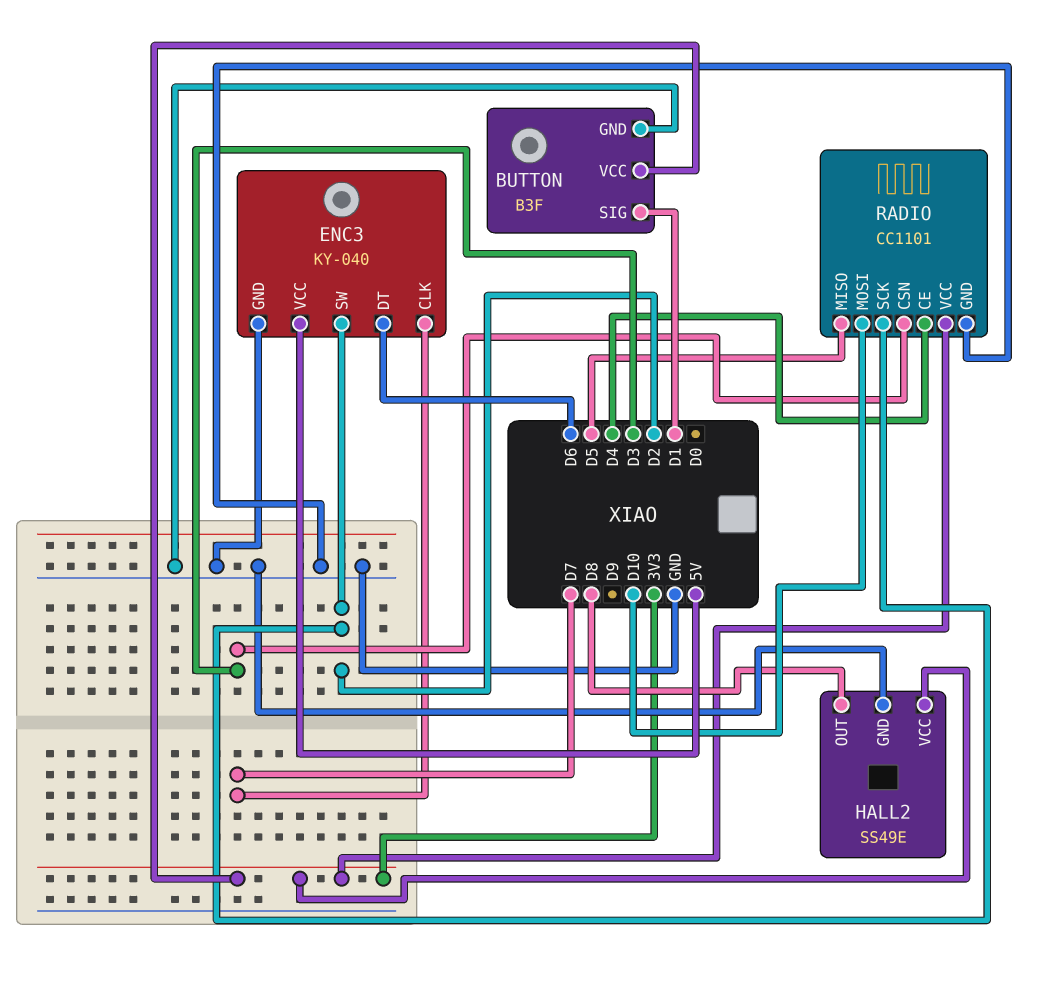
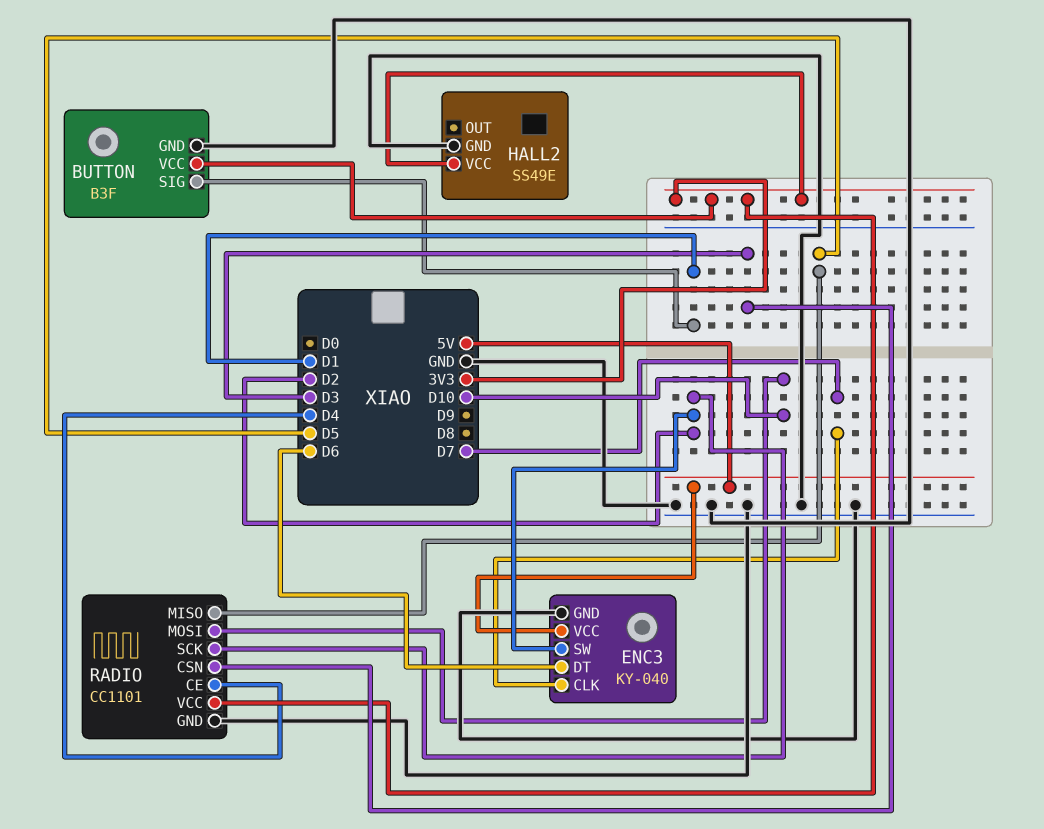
HALL2 pin OUT: D8 -> none

